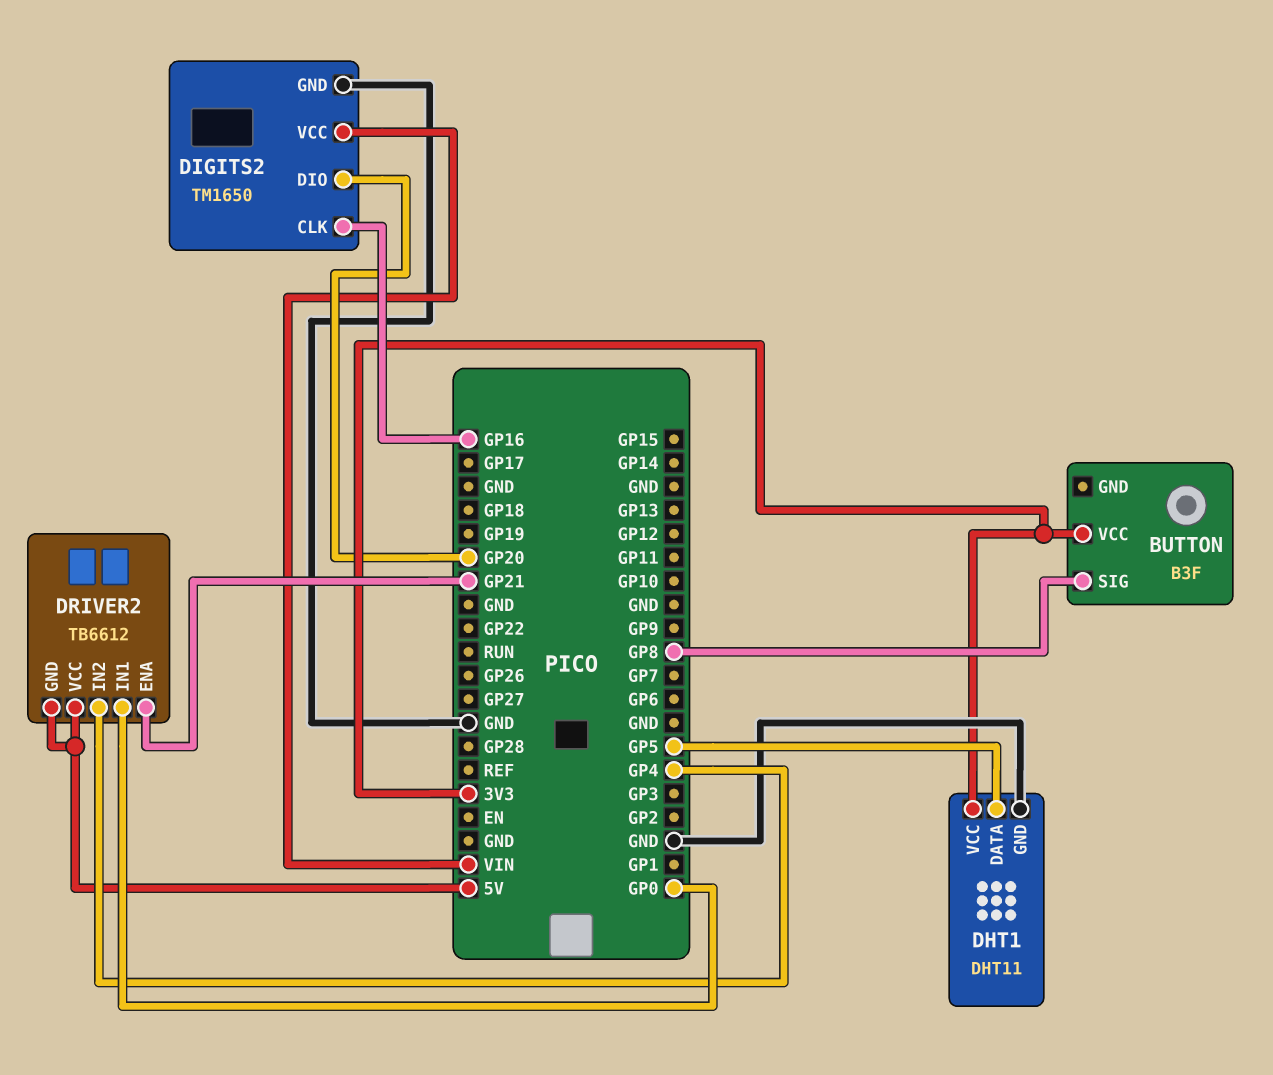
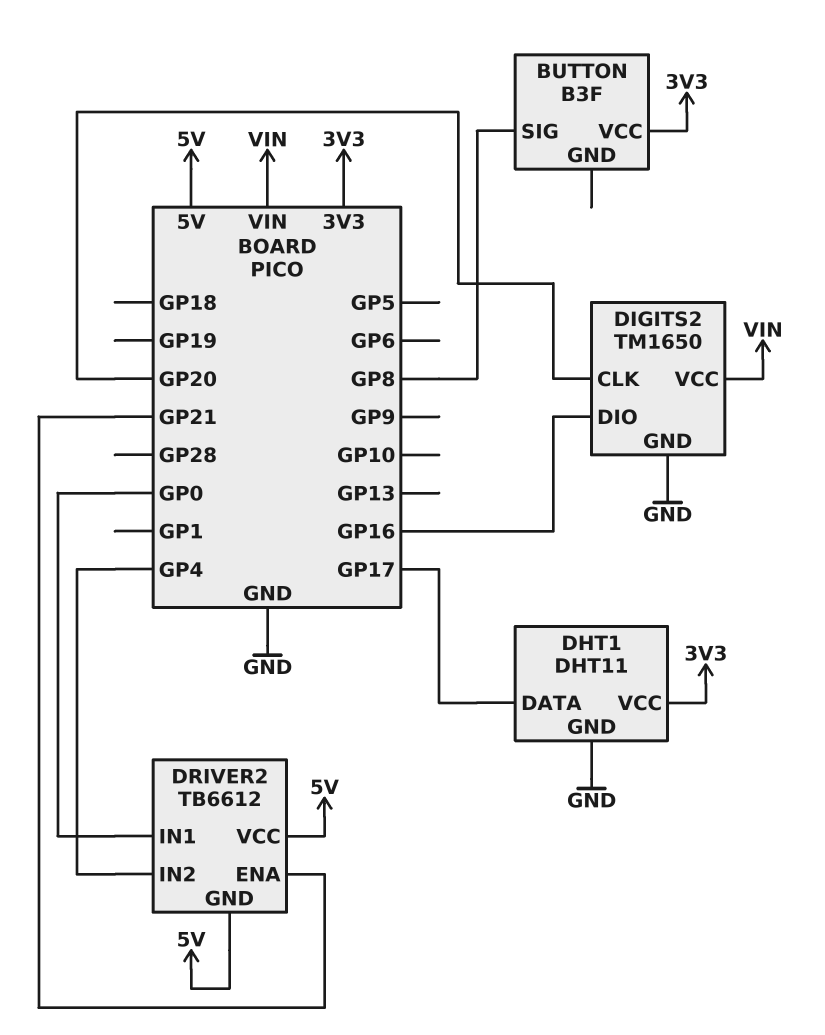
DHT1 pin DATA: GP5 -> GP17
DIGITS2 pin CLK: GP16 -> GP20
DIGITS2 pin DIO: GP20 -> GP16

